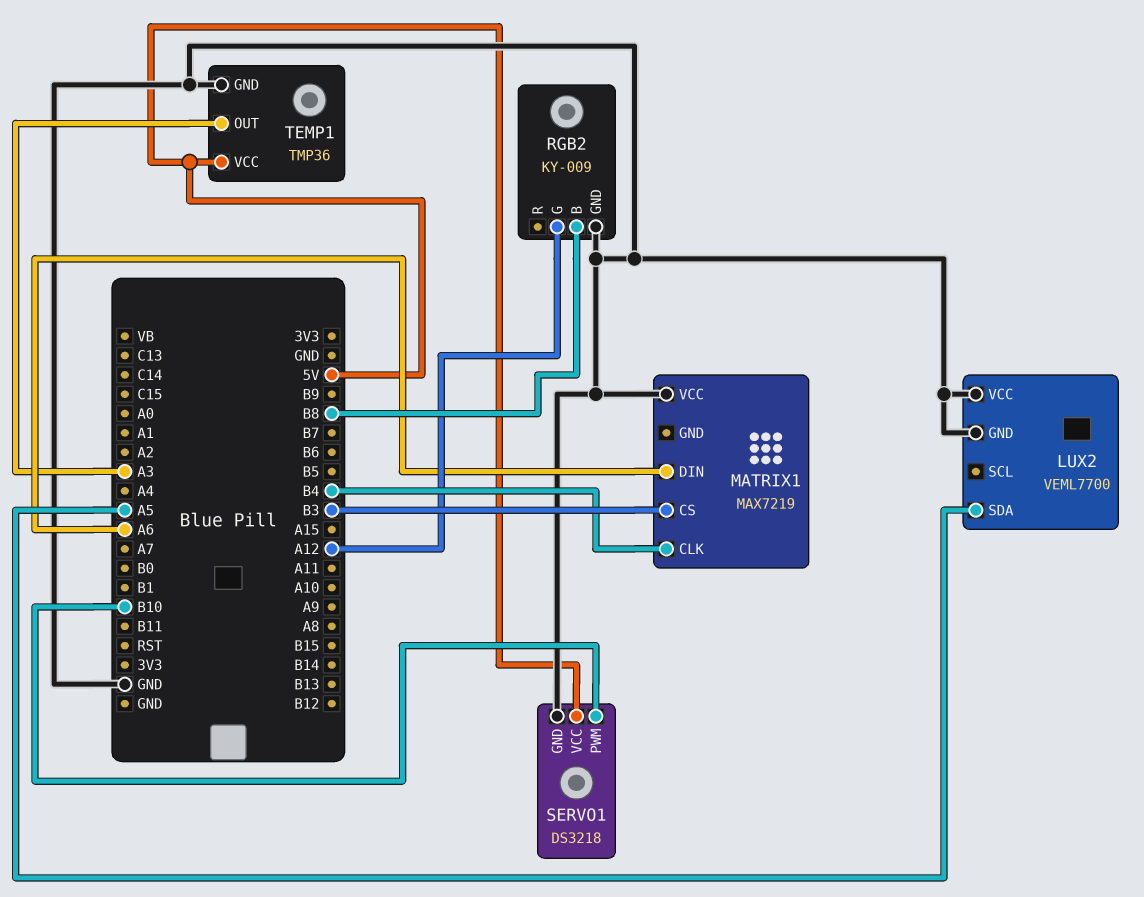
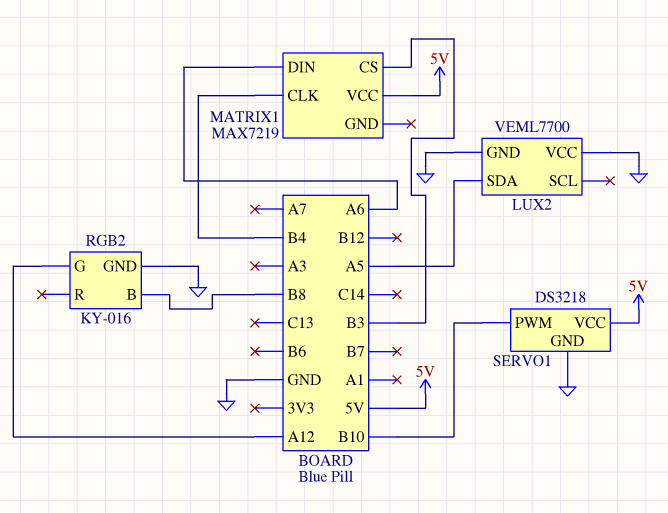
MATRIX1 pin VCC: GND -> 5V
RGB2: KY-009 -> KY-016
TEMP1: TMP36 -> none
TEMP1 pin GND: GND -> none
TEMP1 pin OUT: A3 -> none
TEMP1 pin VCC: 5V -> none

